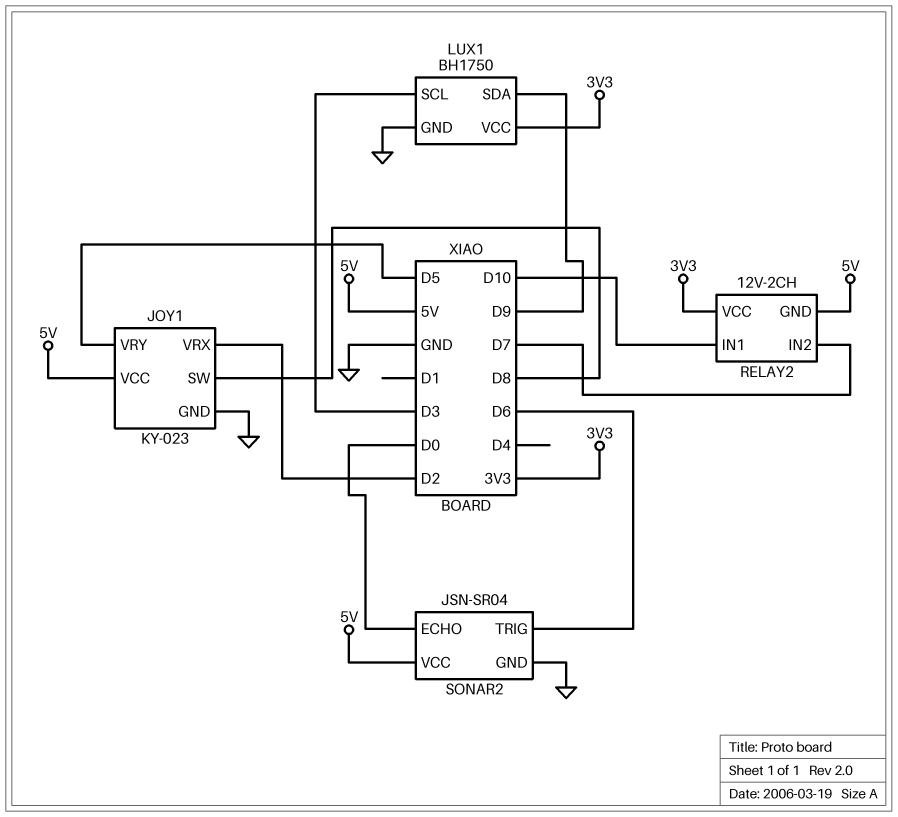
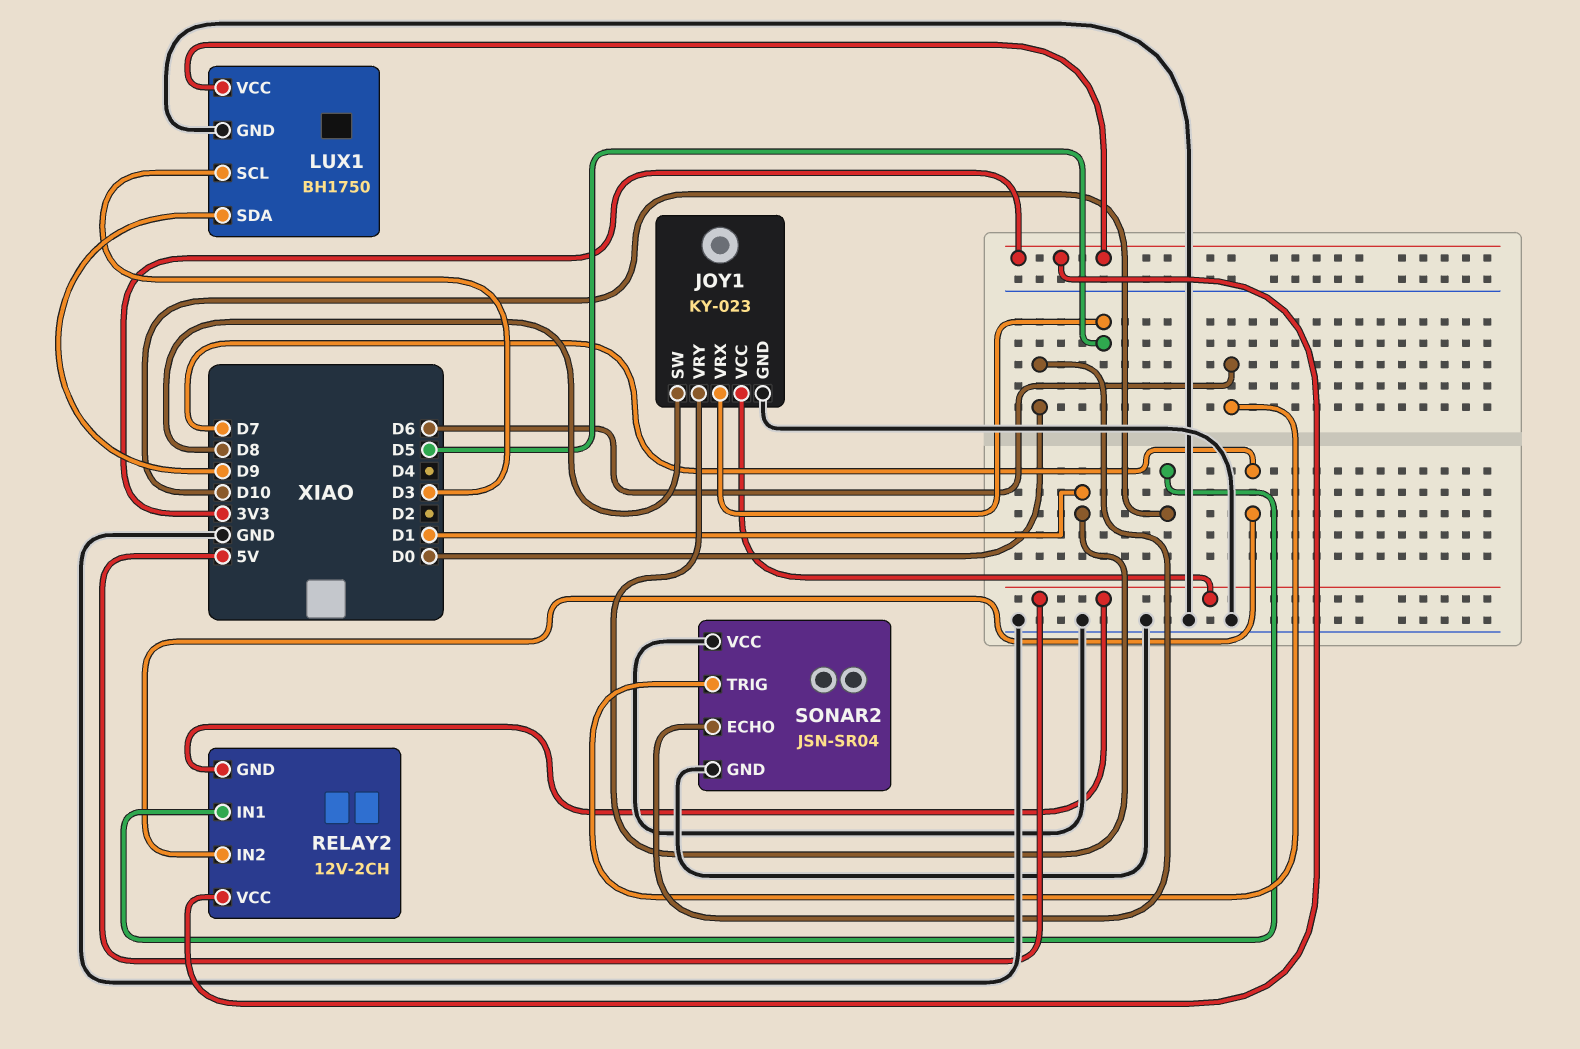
JOY1 pin VRX: D2 -> D5
JOY1 pin VRY: D5 -> D1
SONAR2 pin VCC: 5V -> GND

